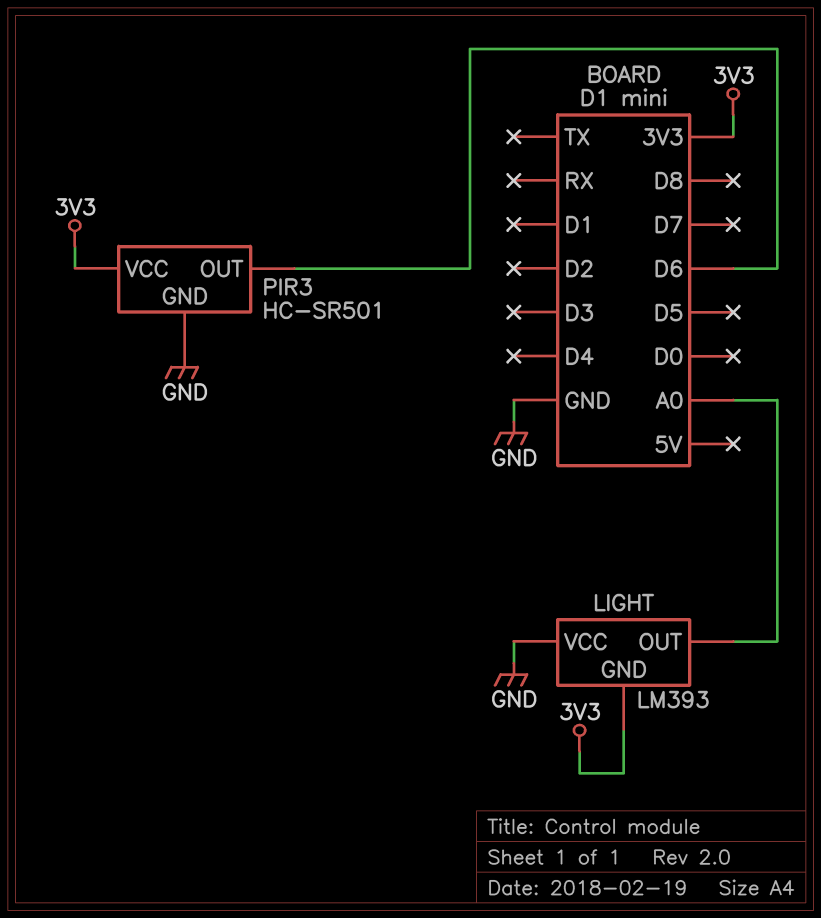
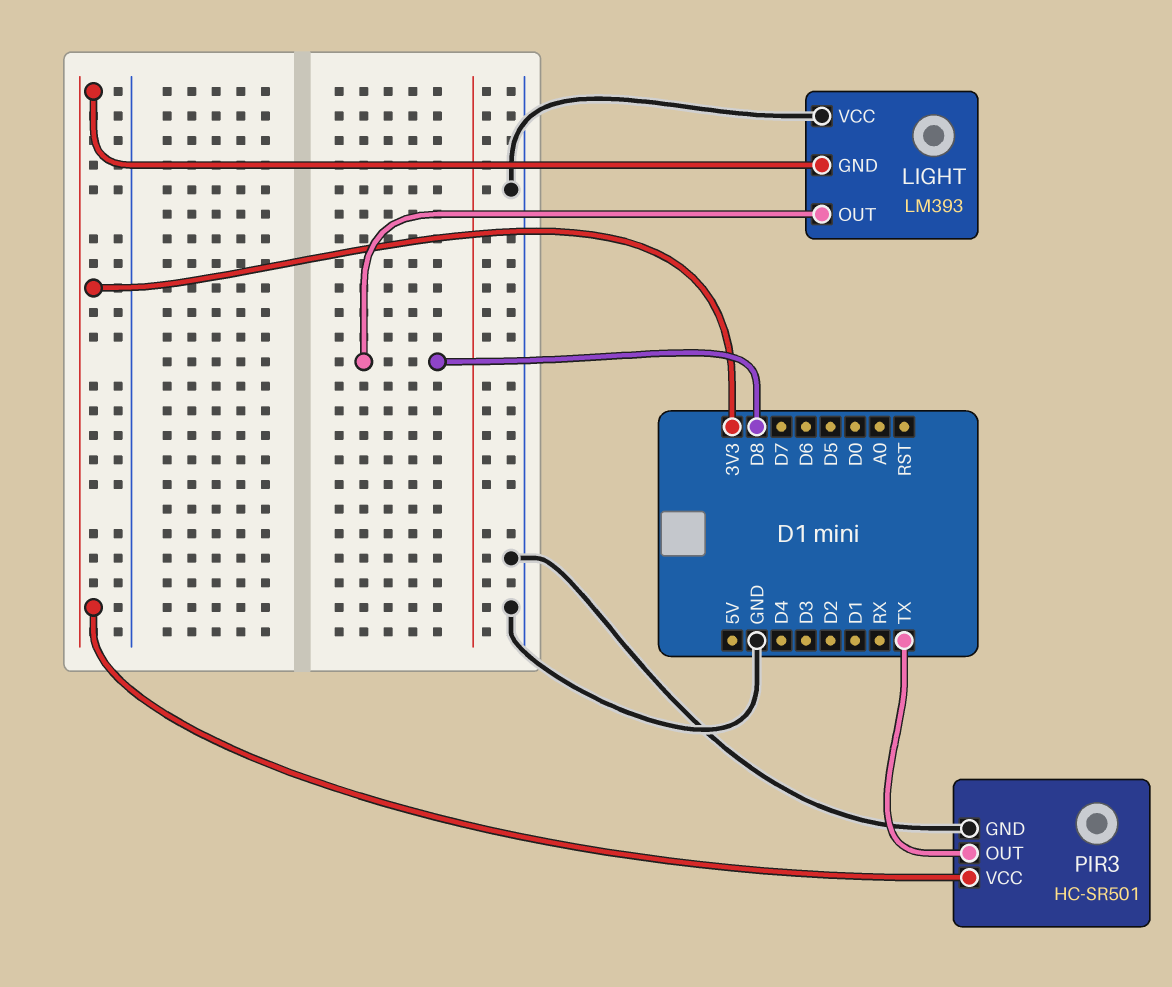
LIGHT pin OUT: A0 -> D8
PIR3 pin OUT: D6 -> TX

